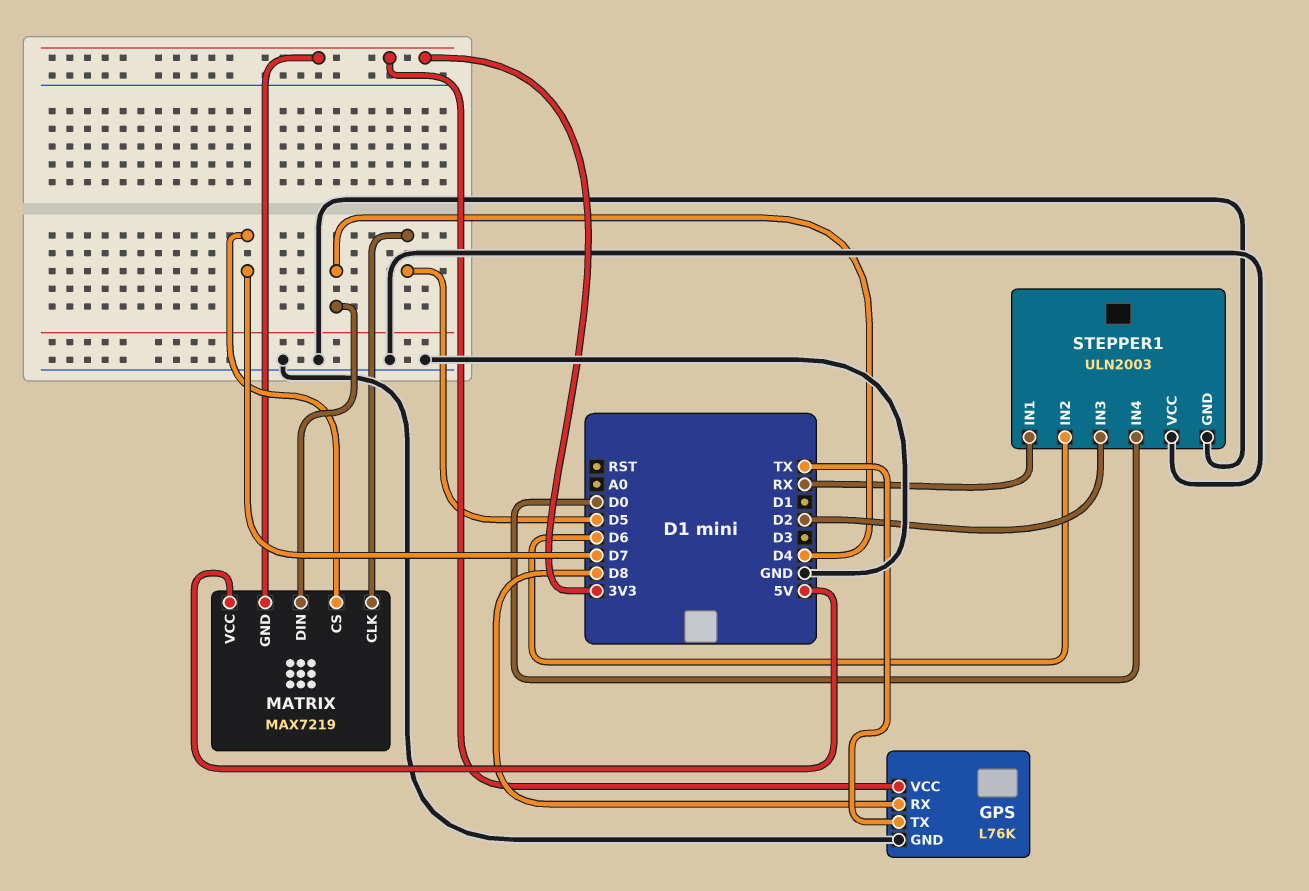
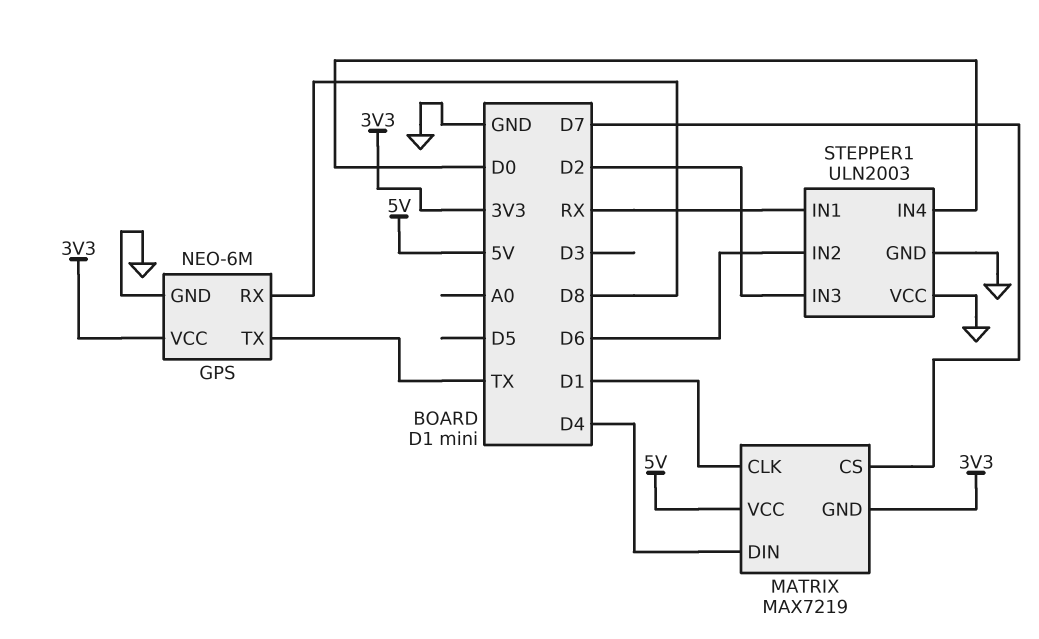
GPS: L76K -> NEO-6M
MATRIX pin CLK: D5 -> D1

